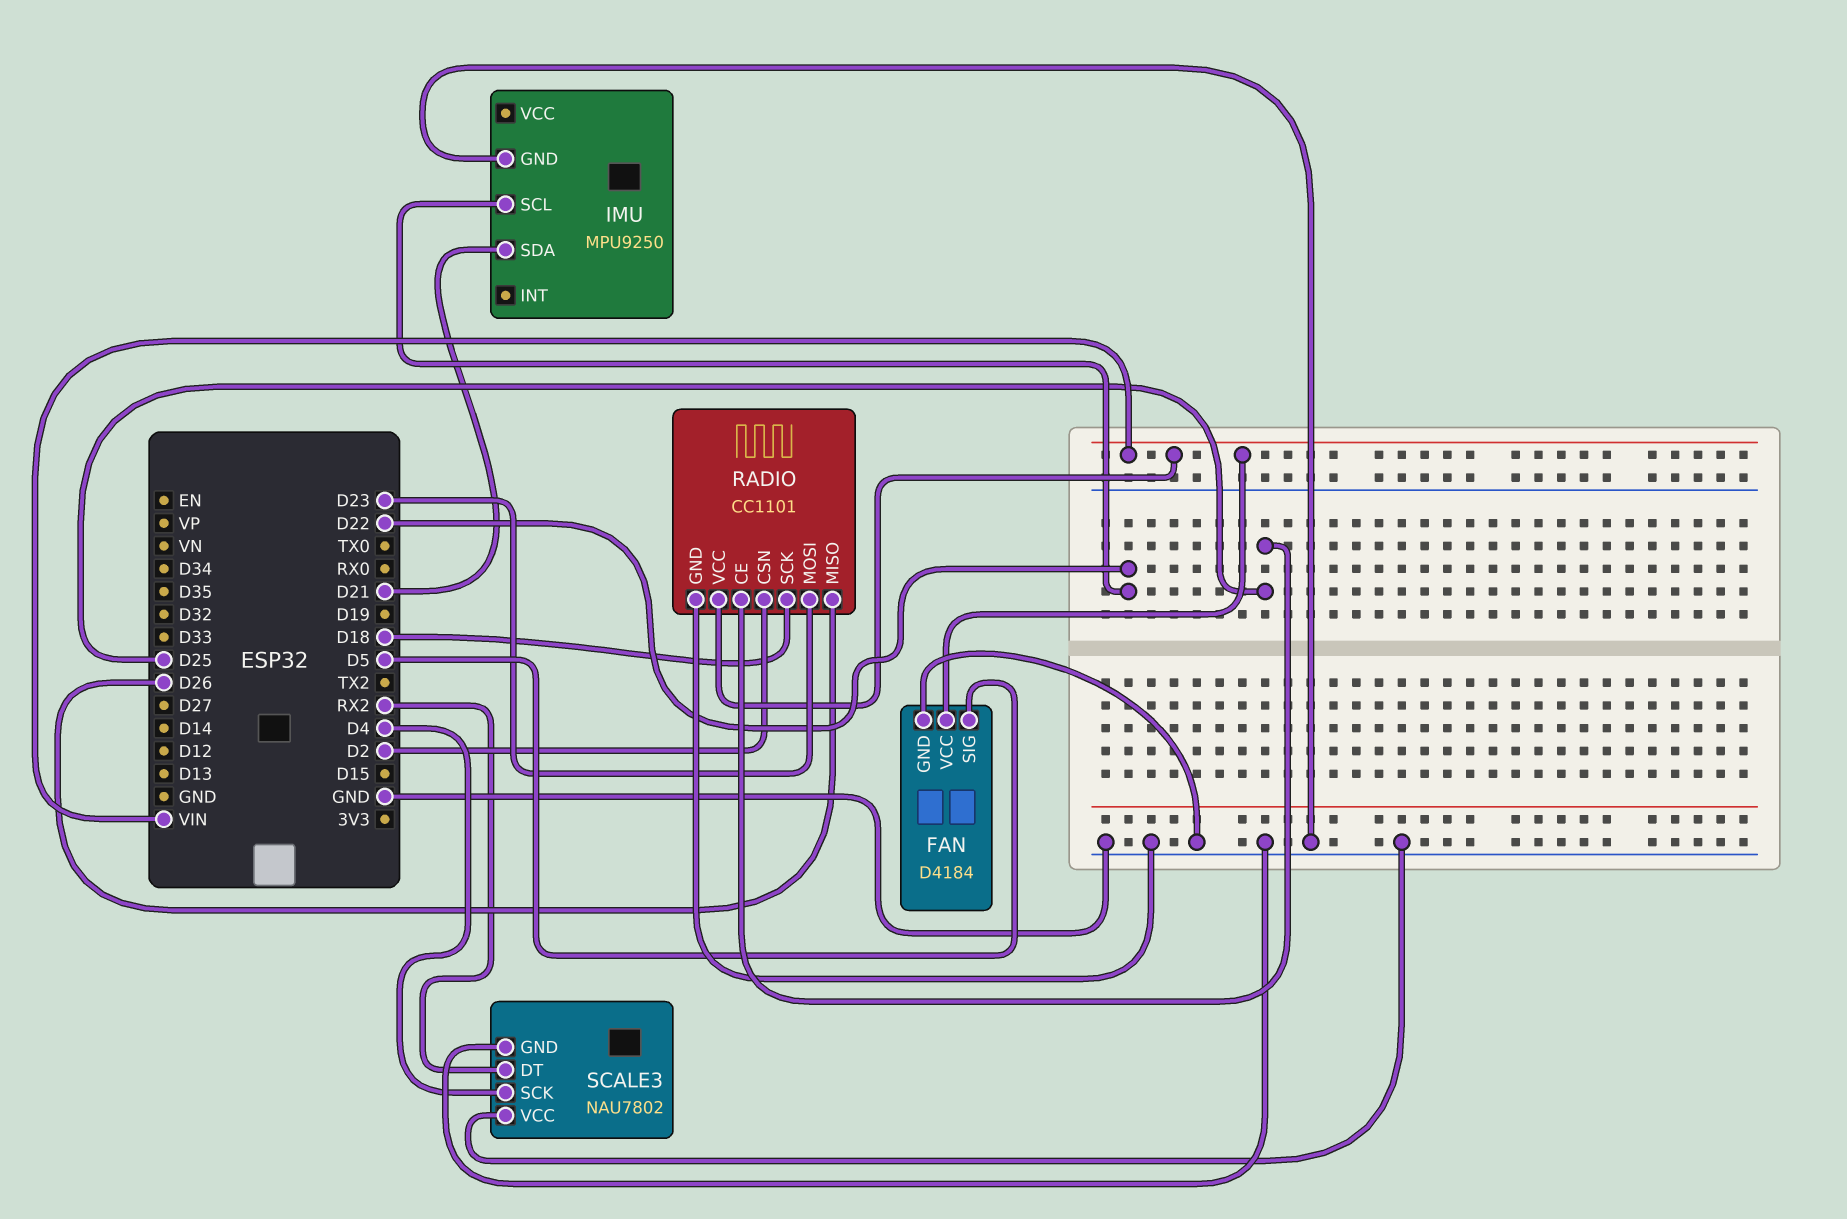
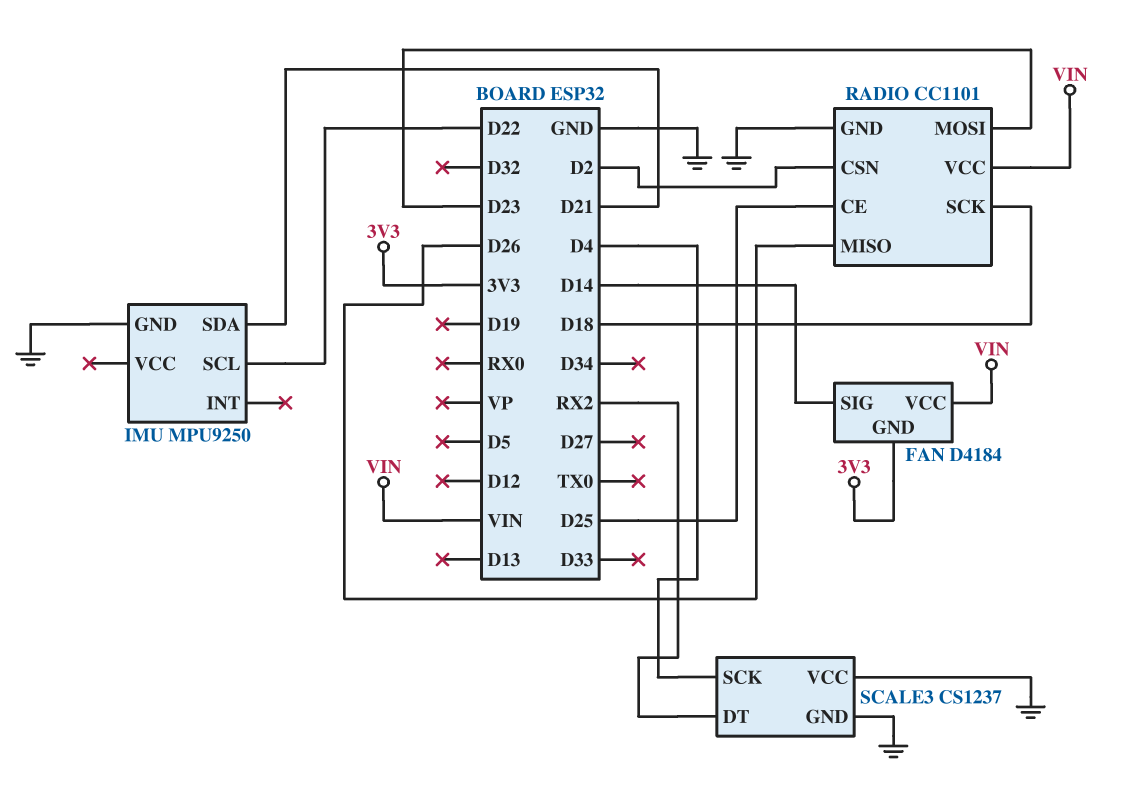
FAN pin GND: GND -> 3V3
FAN pin SIG: D5 -> D14
SCALE3: NAU7802 -> CS1237

